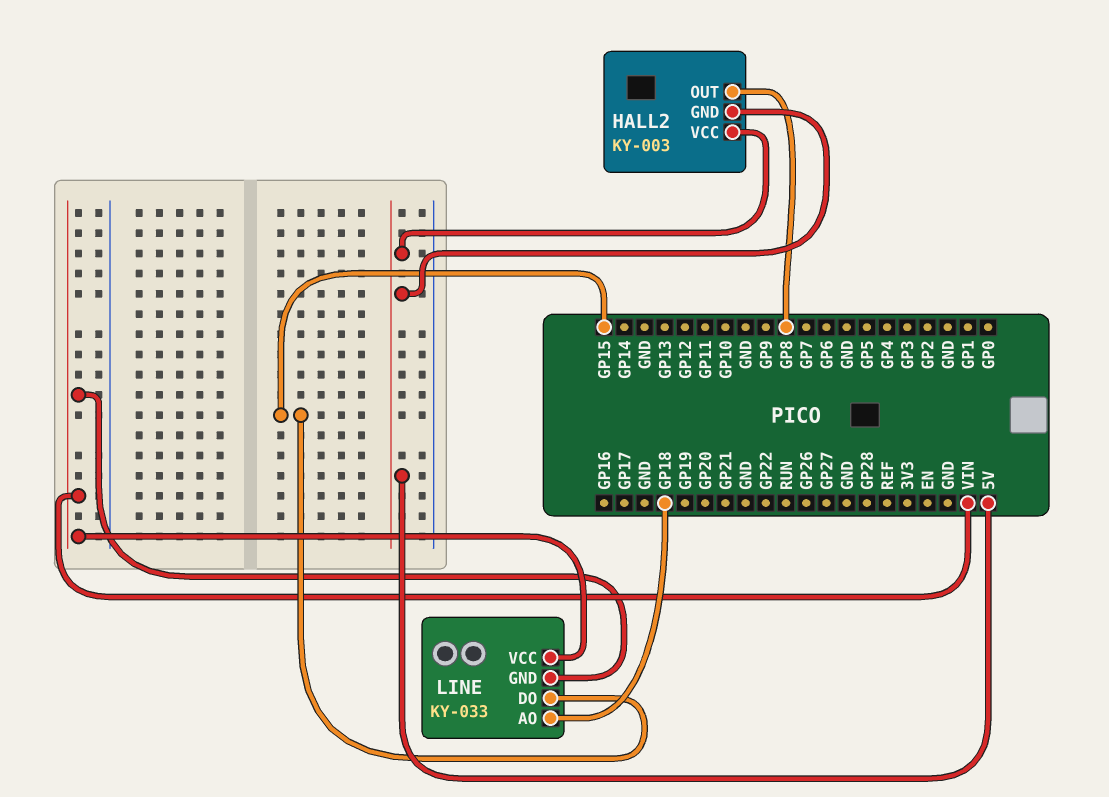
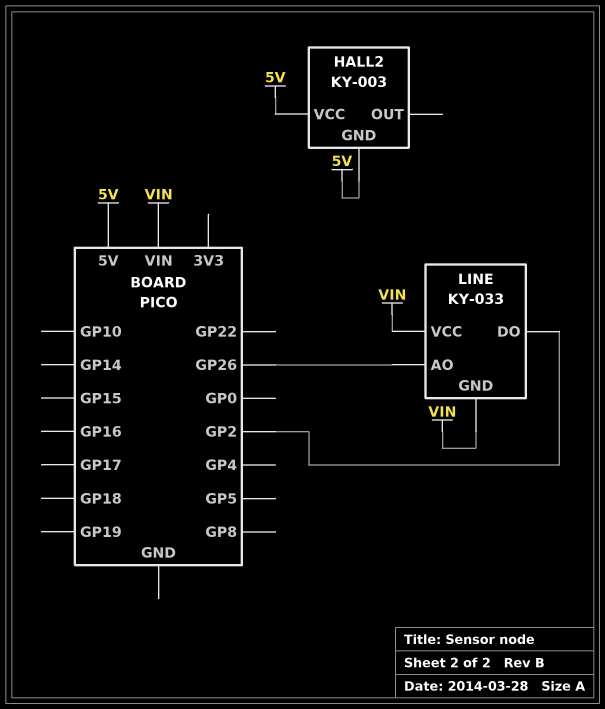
HALL2 pin OUT: GP8 -> none
LINE pin AO: GP18 -> GP26
LINE pin DO: GP15 -> GP2

